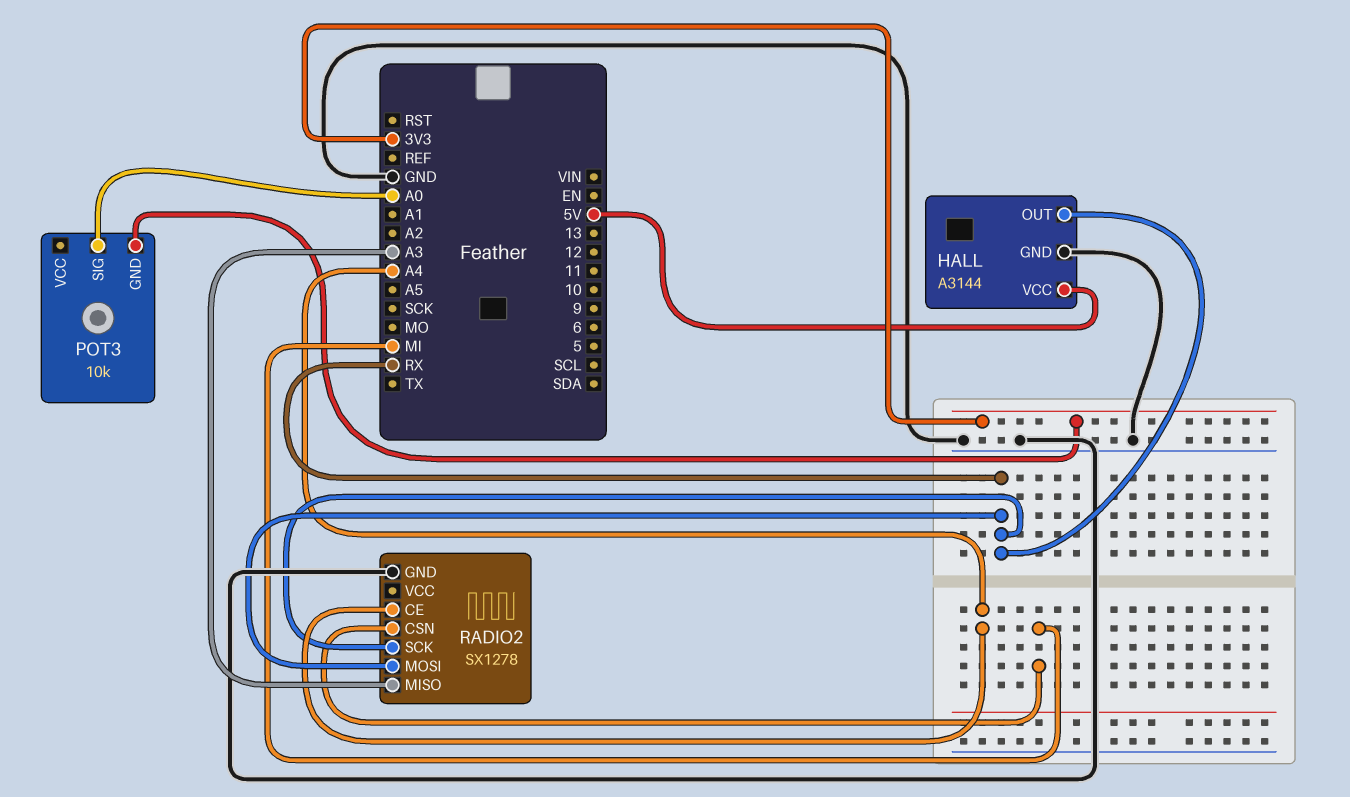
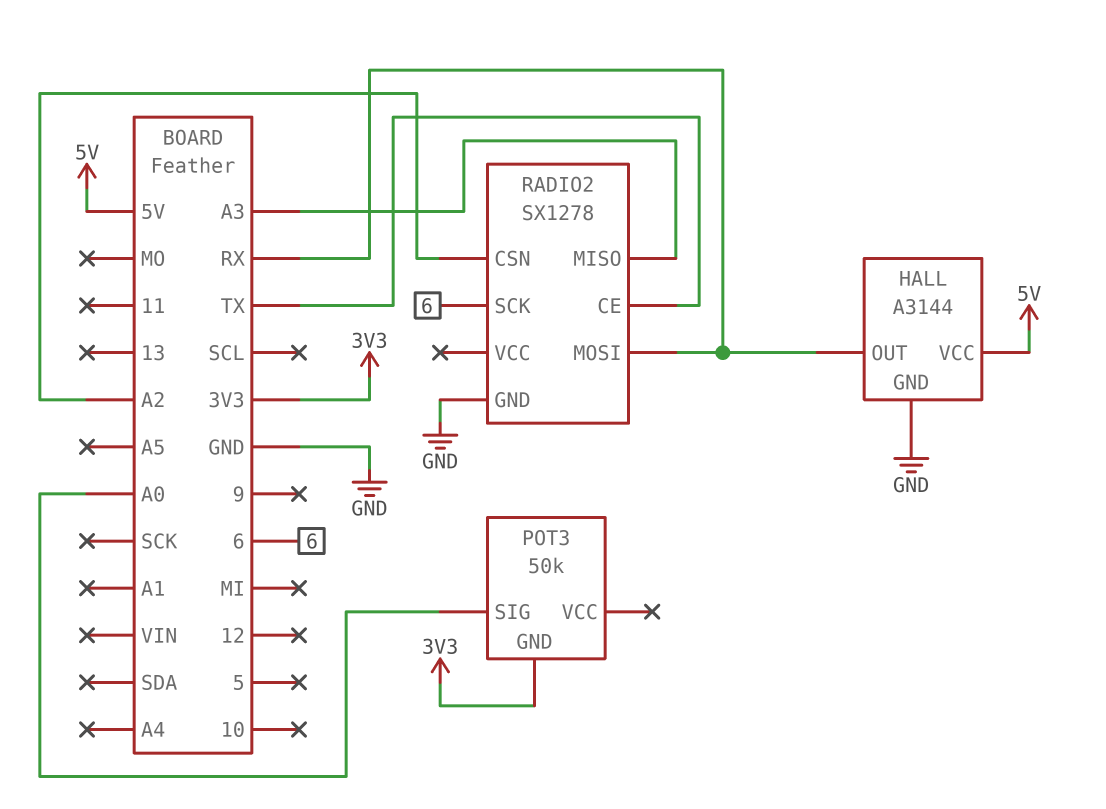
POT3: 10k -> 50k
RADIO2 pin CE: A4 -> TX
RADIO2 pin CSN: MI -> A2
RADIO2 pin SCK: RX -> 6

